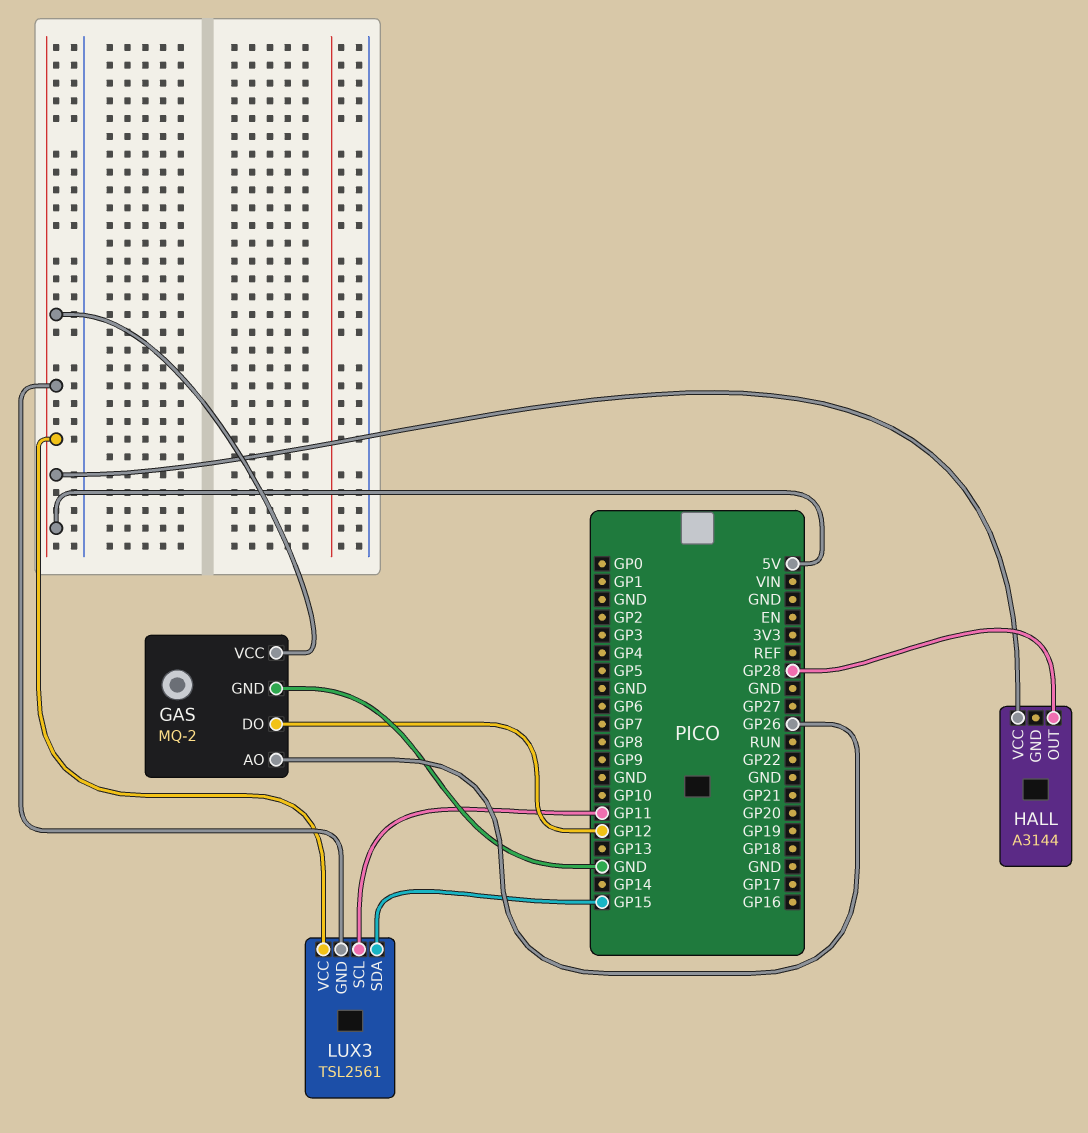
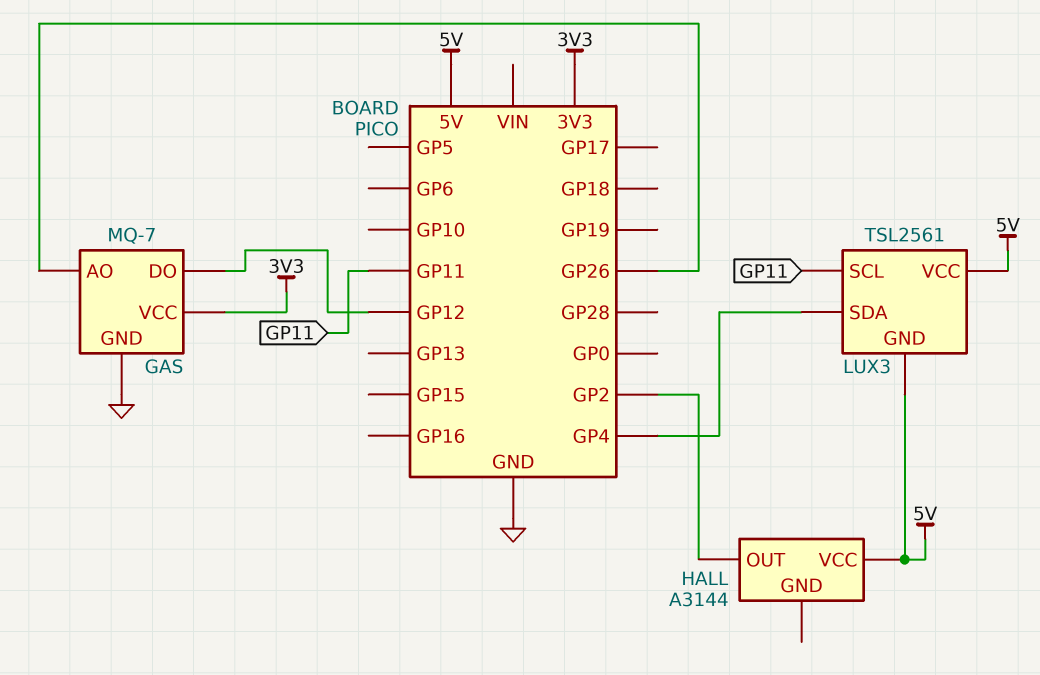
GAS: MQ-2 -> MQ-7
GAS pin VCC: 5V -> 3V3
HALL pin OUT: GP28 -> GP2
LUX3 pin SDA: GP15 -> GP4

